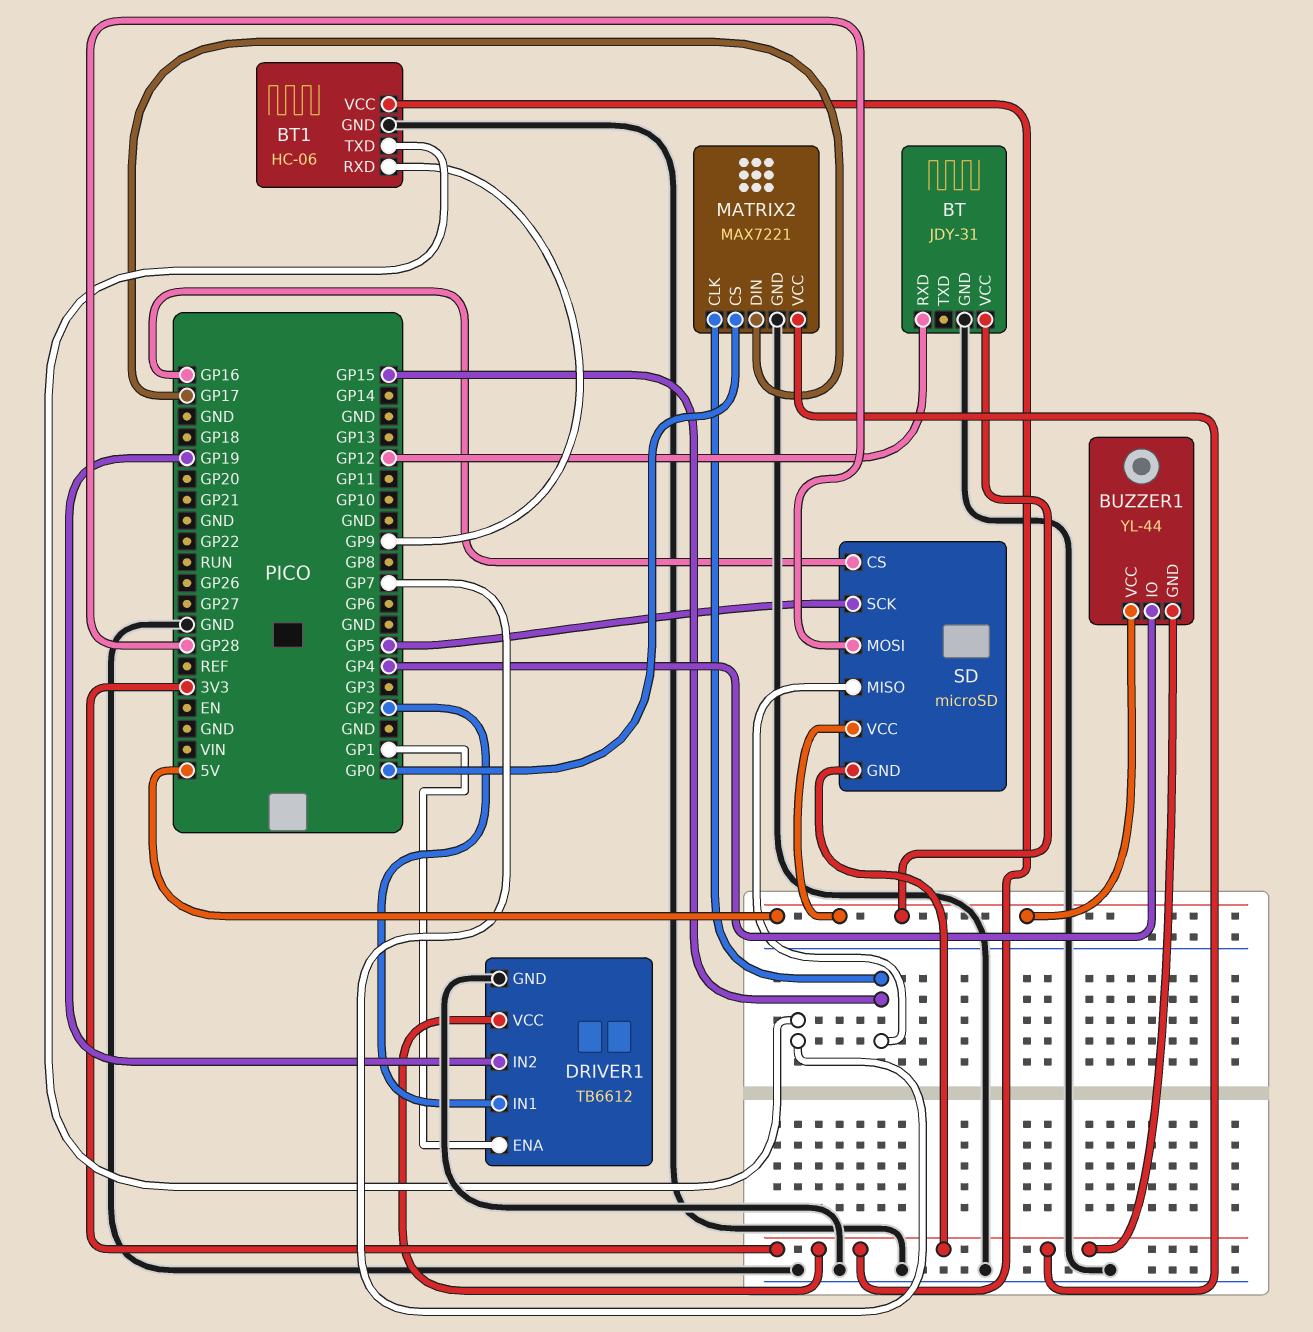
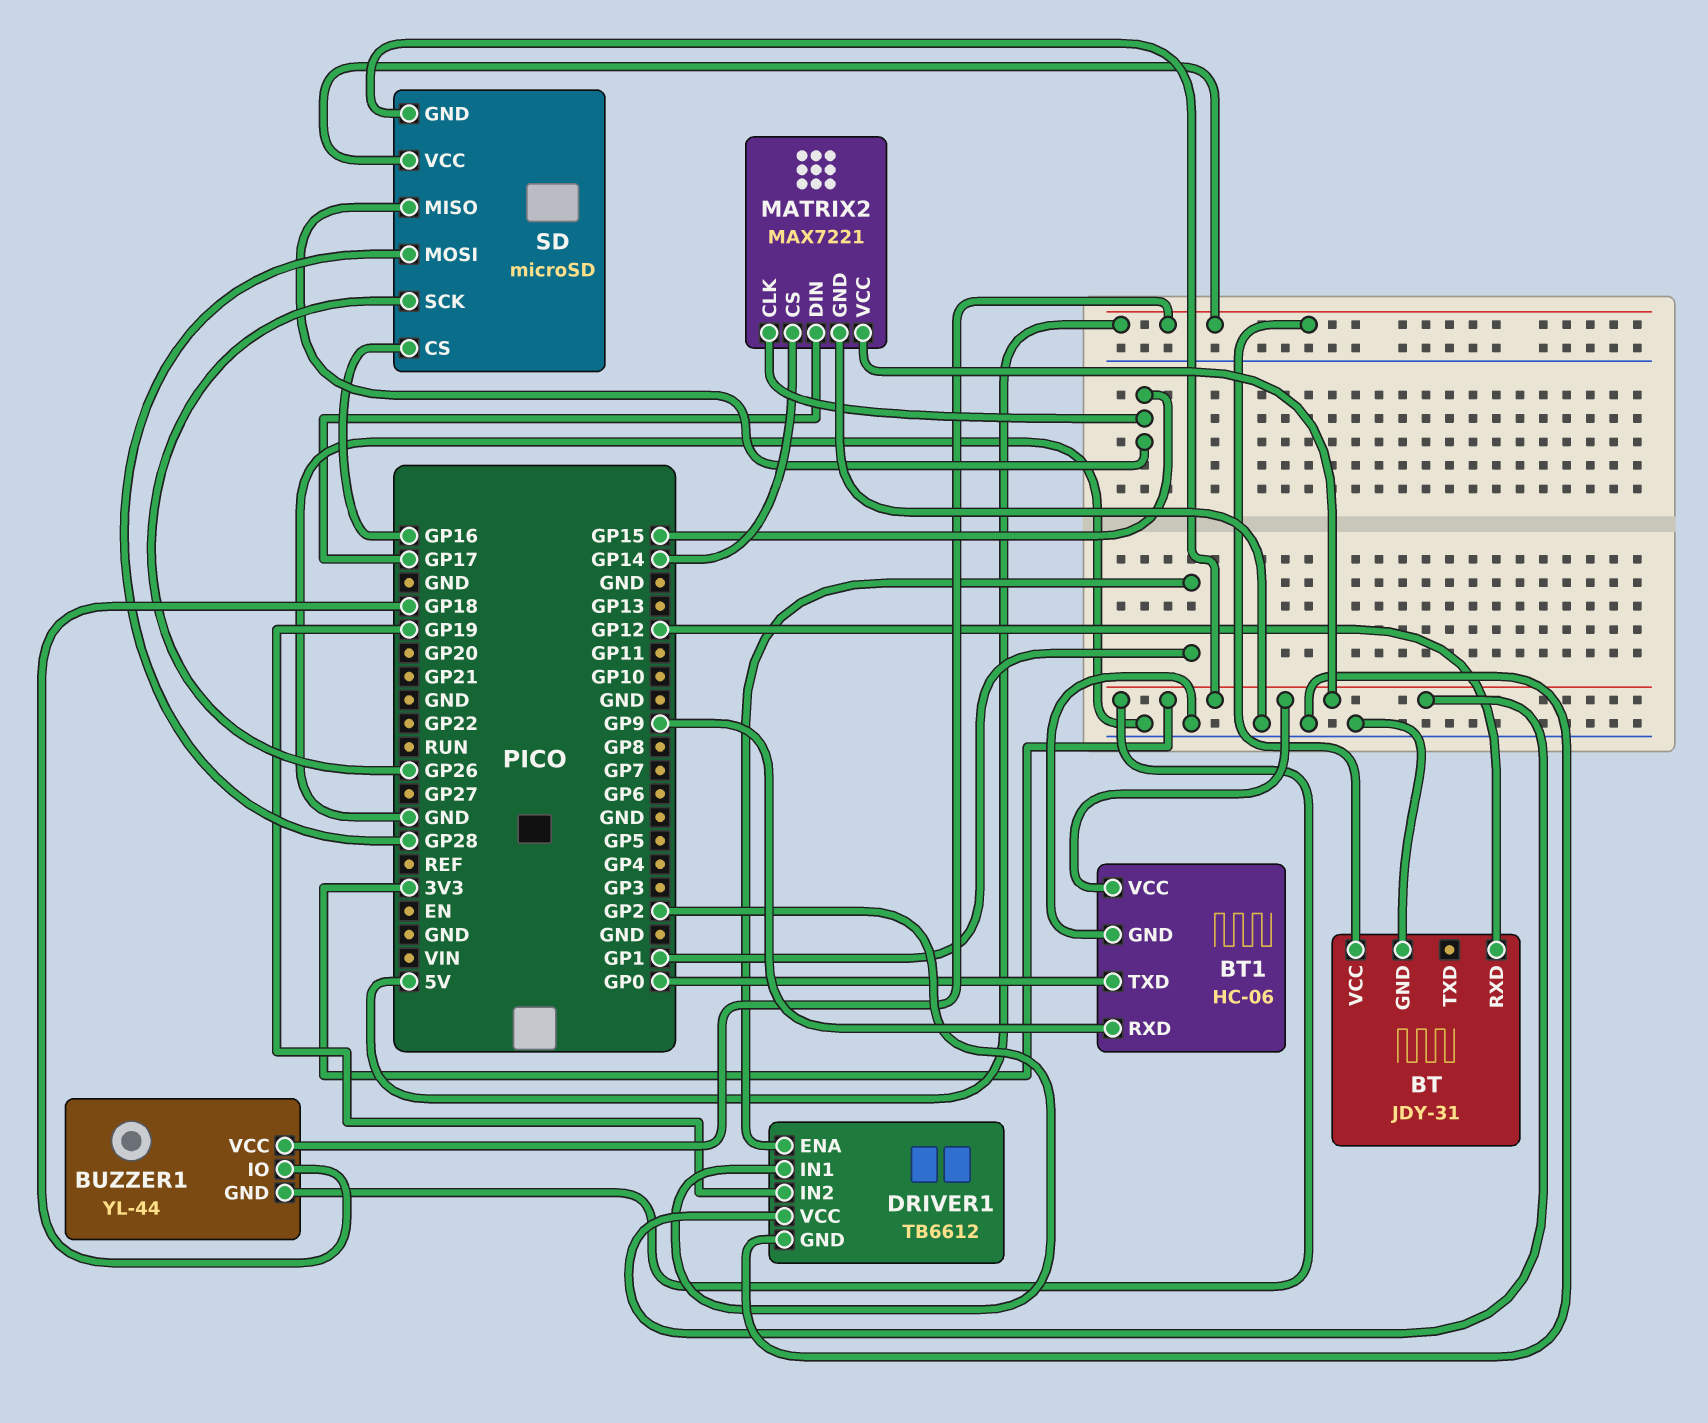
BT1 pin TXD: GP7 -> GP0
BUZZER1 pin IO: GP4 -> GP18
MATRIX2 pin CS: GP0 -> GP14
SD pin SCK: GP5 -> GP26

